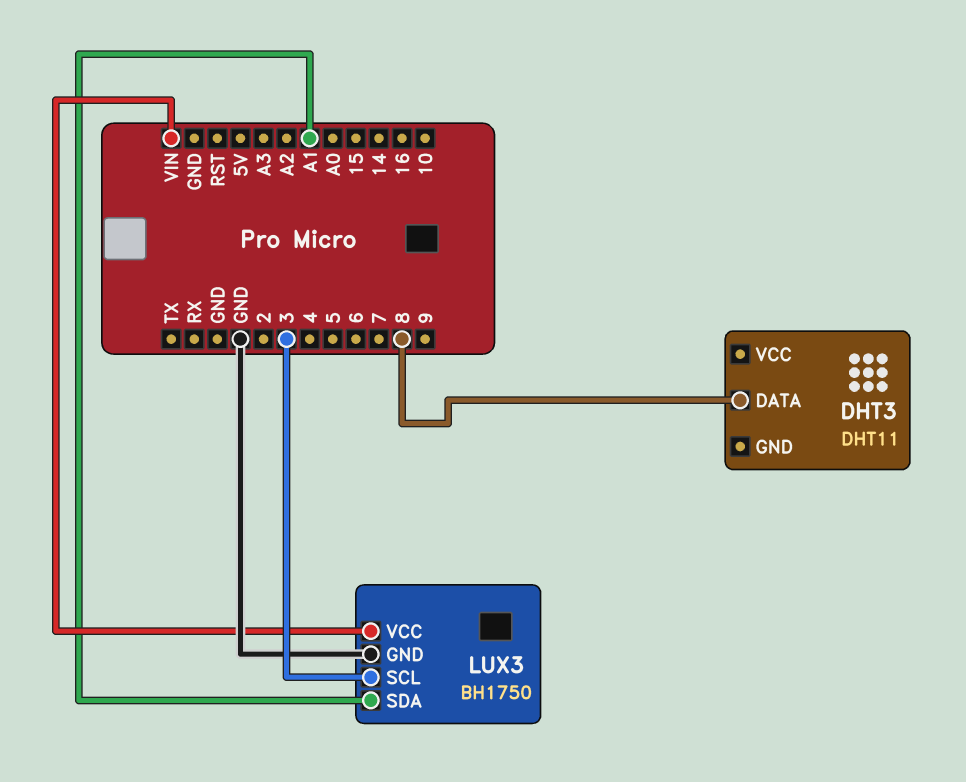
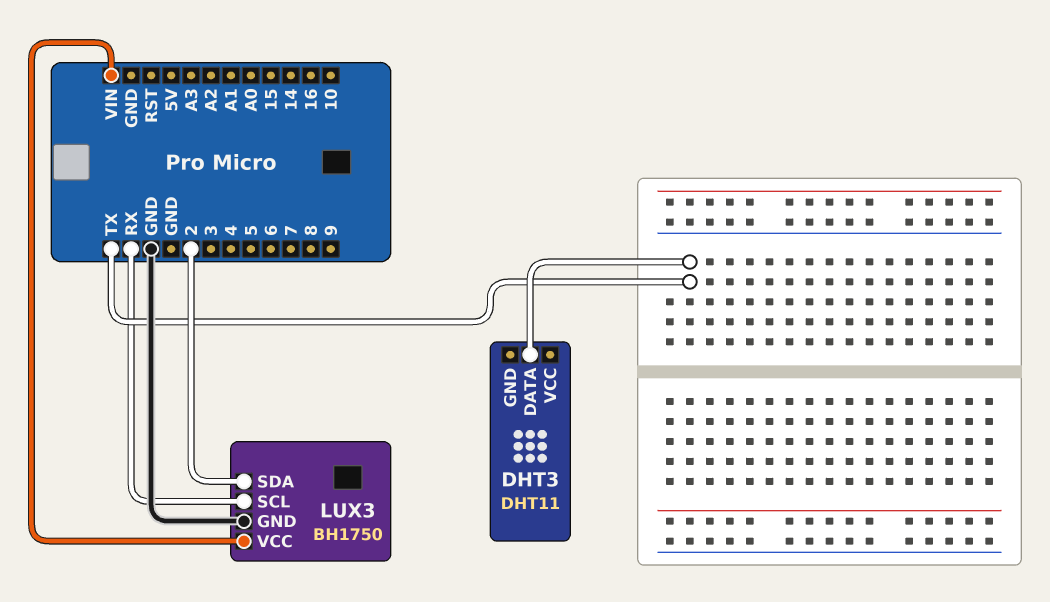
DHT3 pin DATA: 8 -> TX
LUX3 pin SCL: 3 -> RX
LUX3 pin SDA: A1 -> 2

